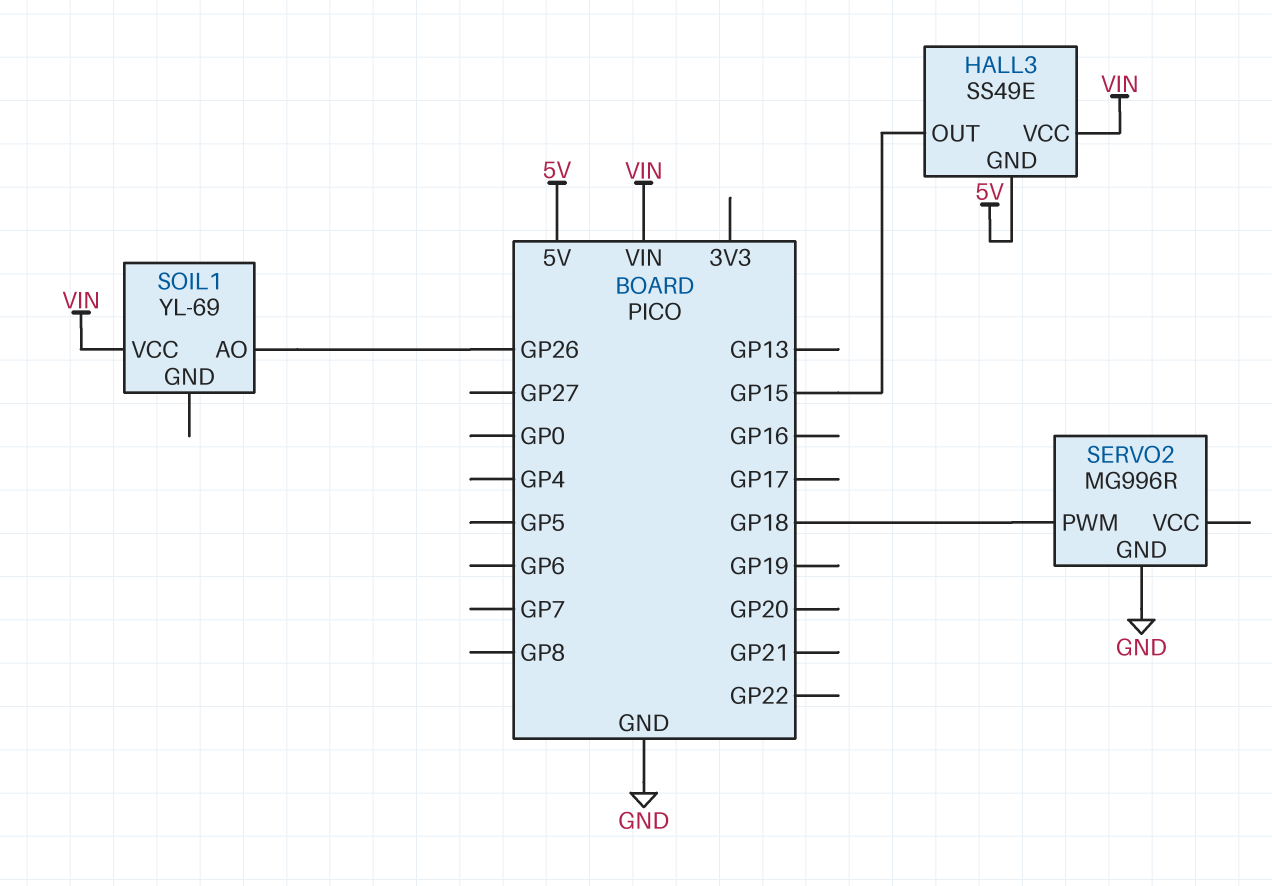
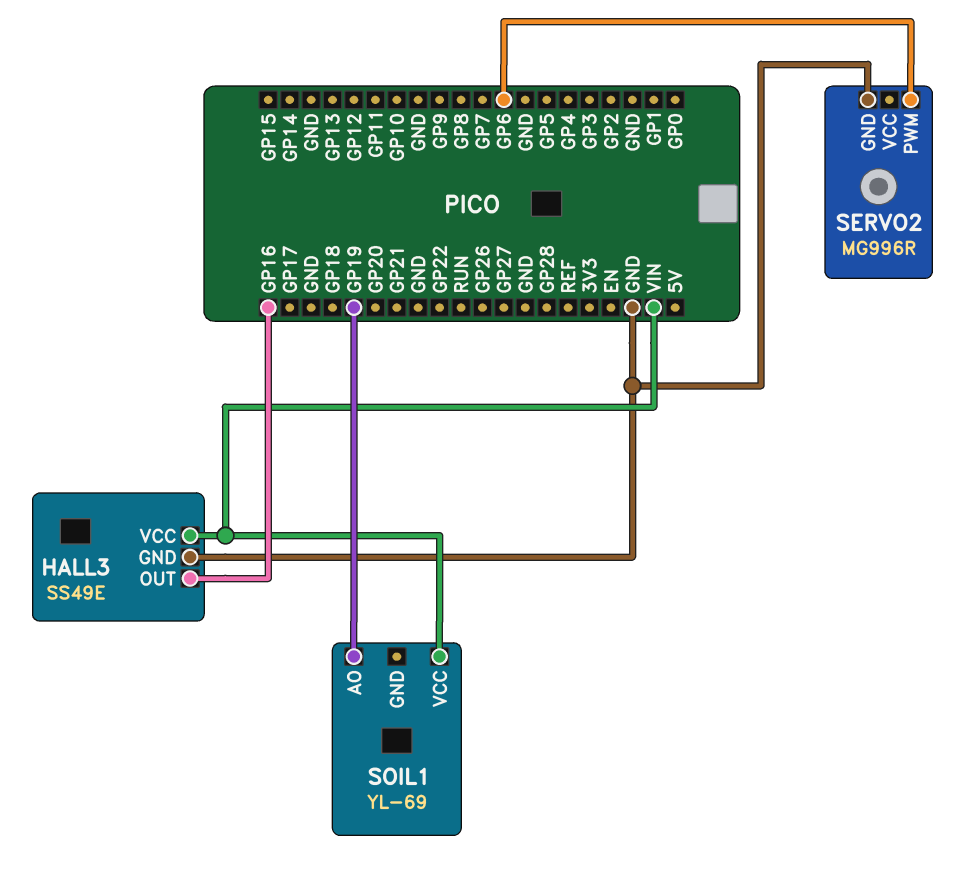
HALL3 pin GND: 5V -> GND
HALL3 pin OUT: GP15 -> GP16
SERVO2 pin PWM: GP18 -> GP6
SOIL1 pin AO: GP26 -> GP19

